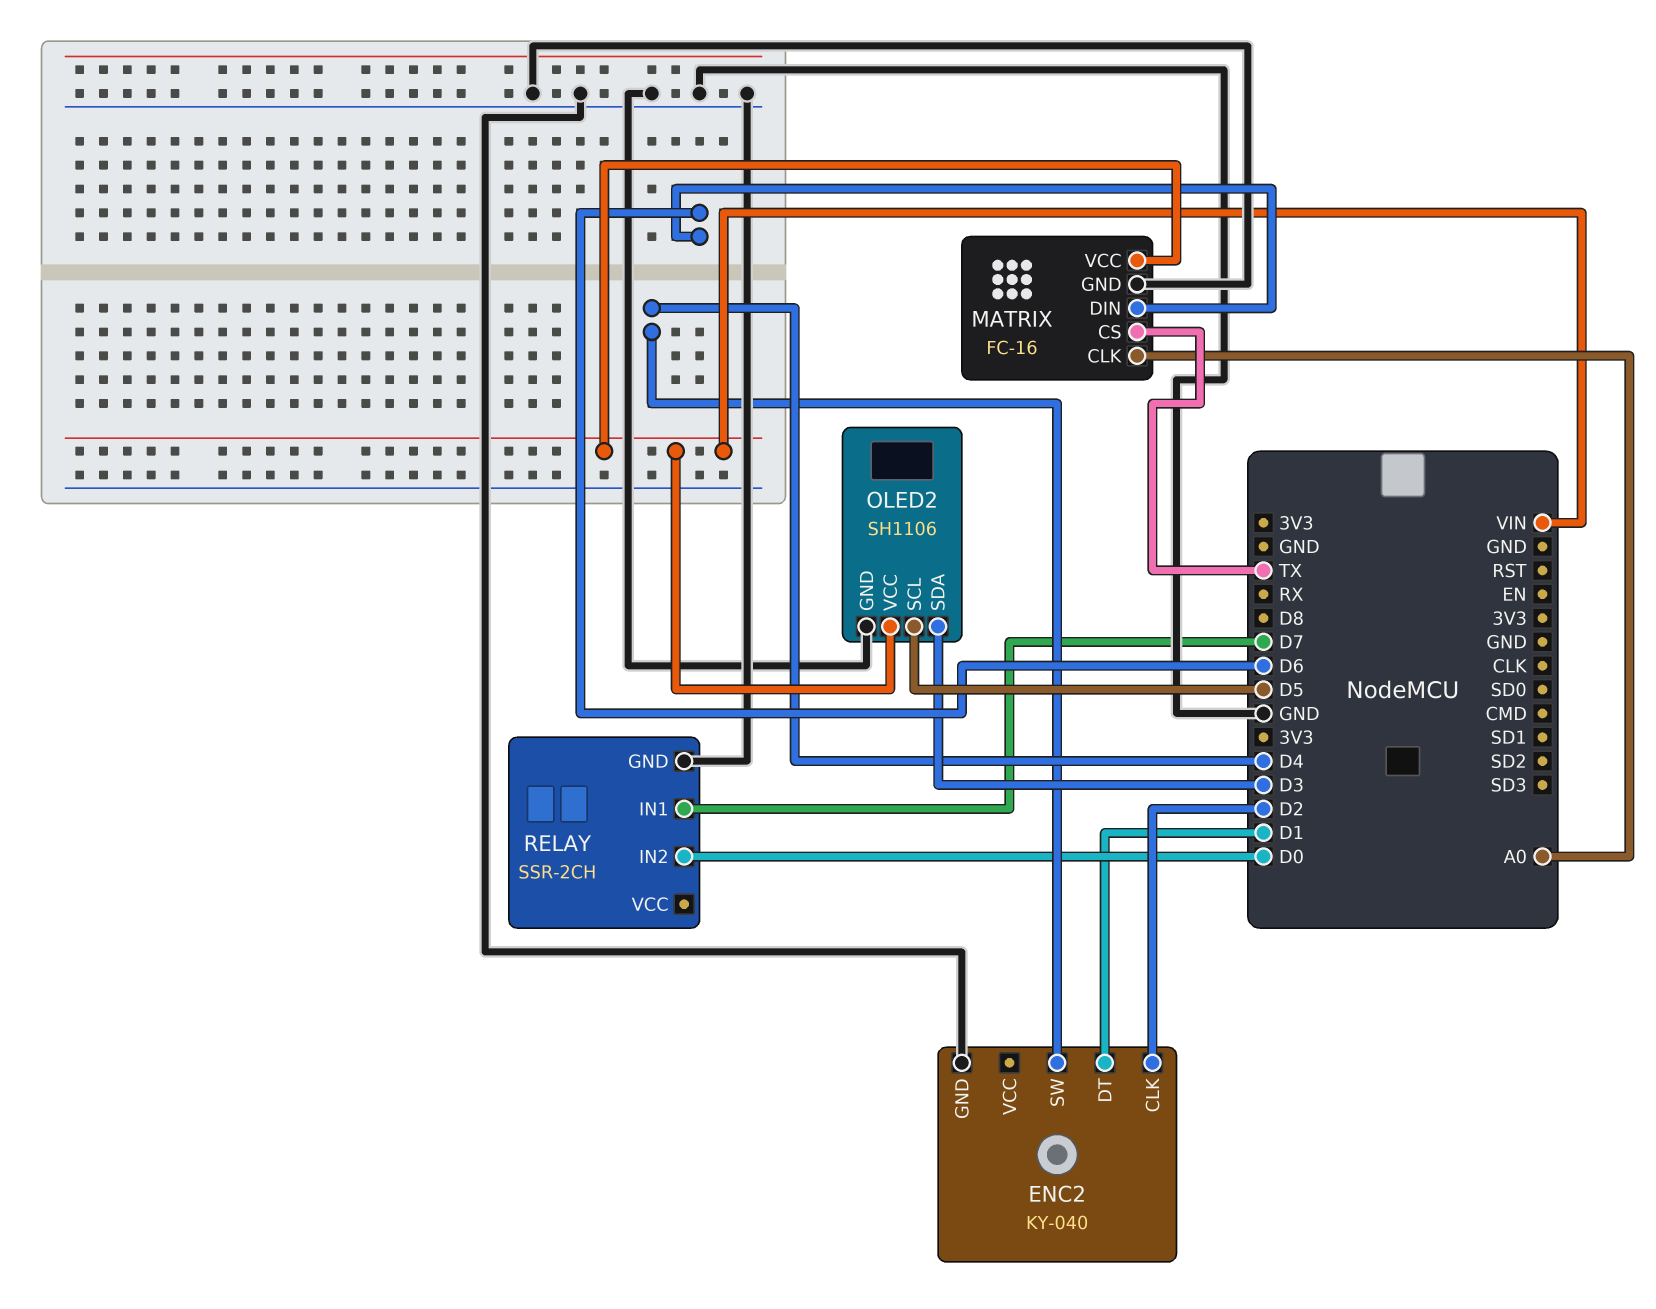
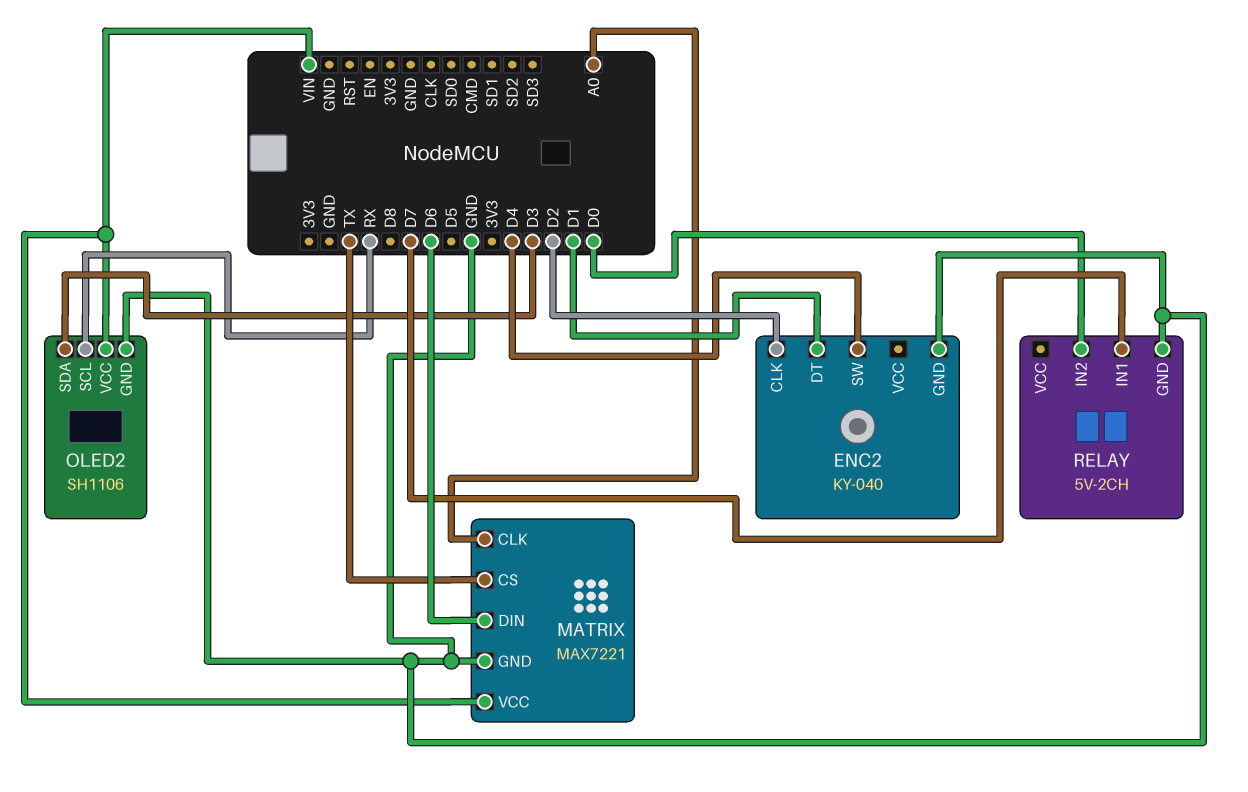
MATRIX: FC-16 -> MAX7221
OLED2 pin SCL: D5 -> RX
RELAY: SSR-2CH -> 5V-2CH

